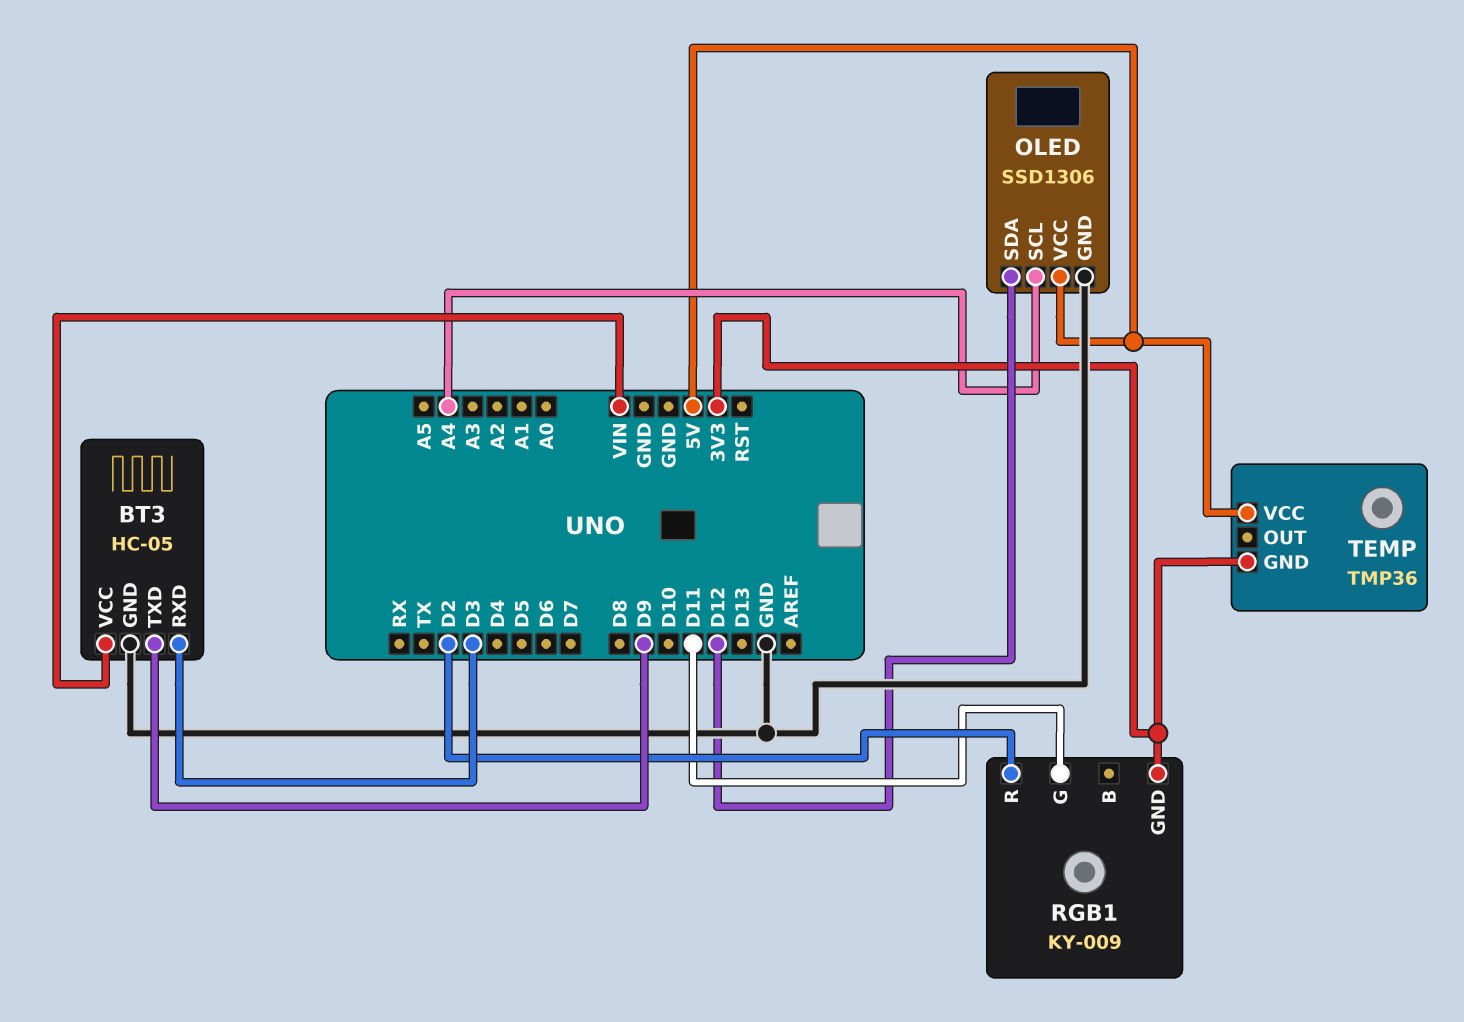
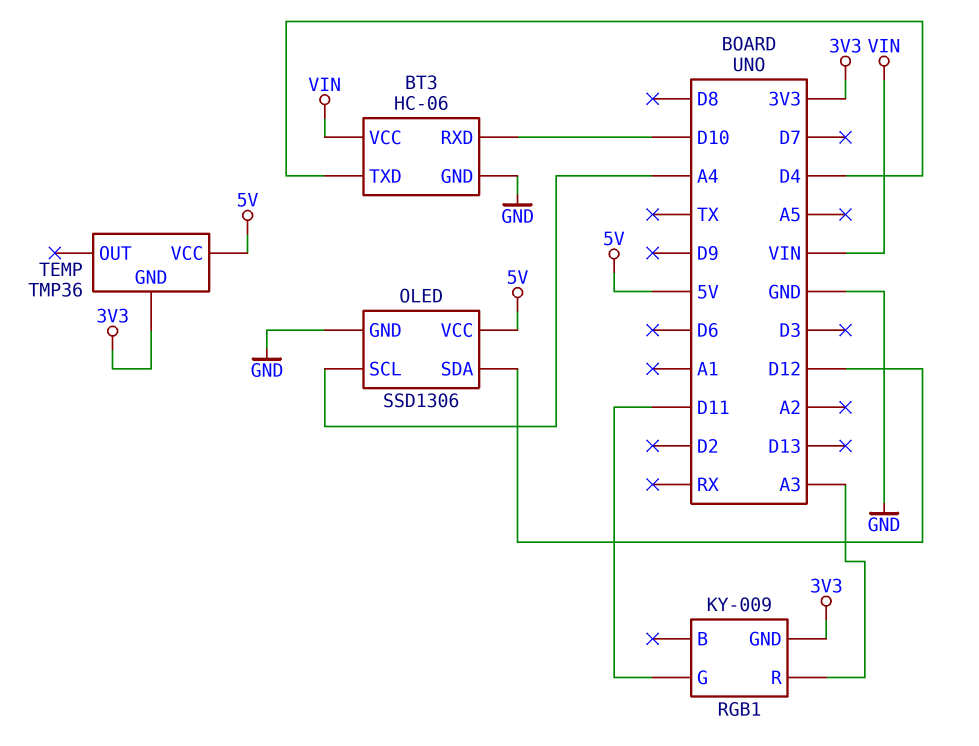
BT3: HC-05 -> HC-06
BT3 pin RXD: D3 -> D10
BT3 pin TXD: D9 -> D4
RGB1 pin R: D2 -> A3

